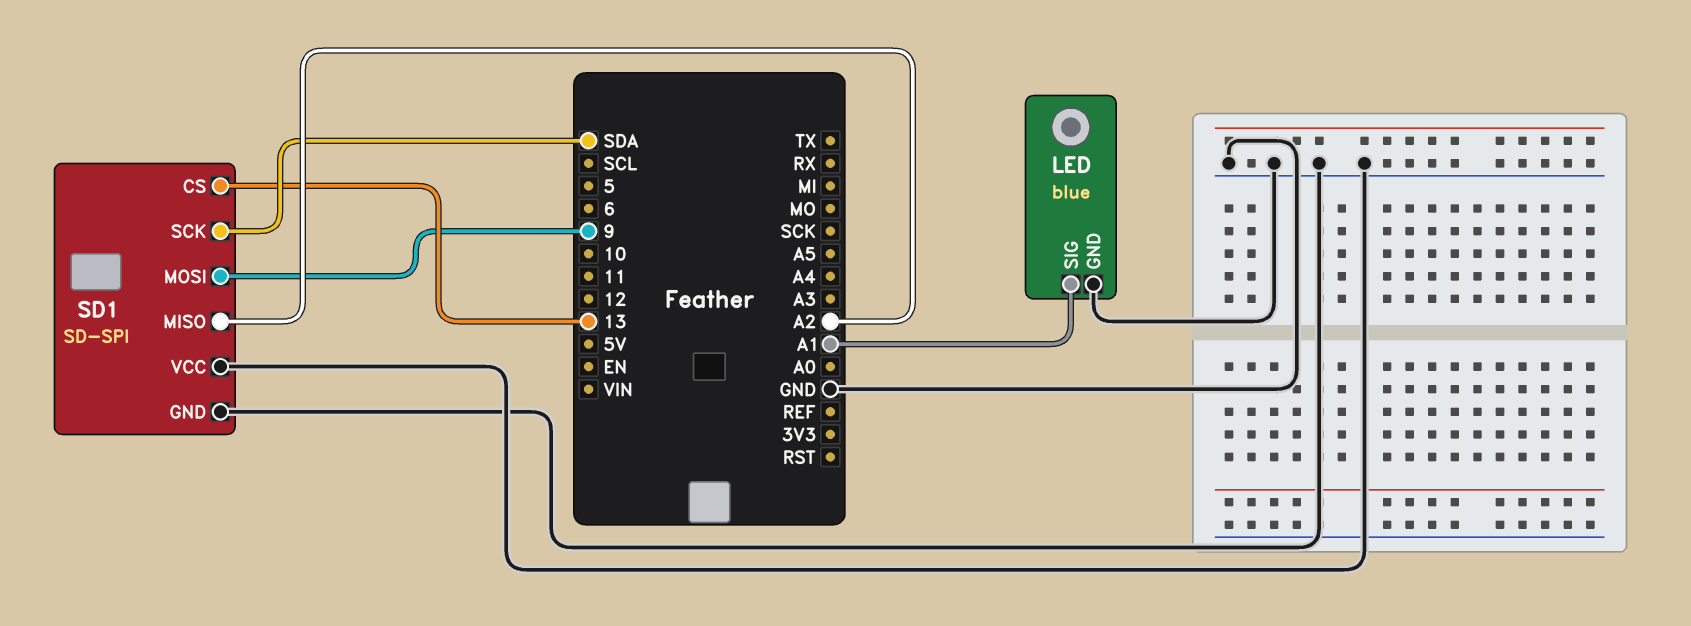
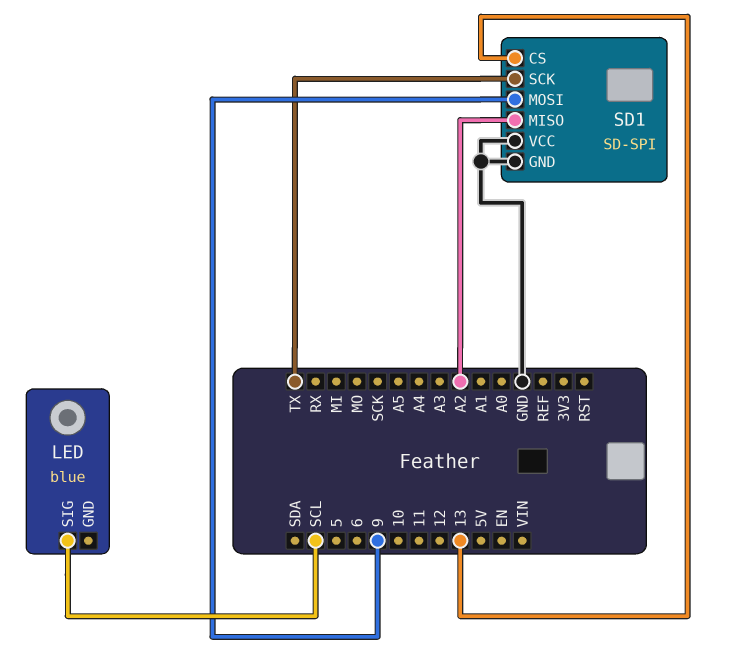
LED pin GND: GND -> none
LED pin SIG: A1 -> SCL
SD1 pin SCK: SDA -> TX

